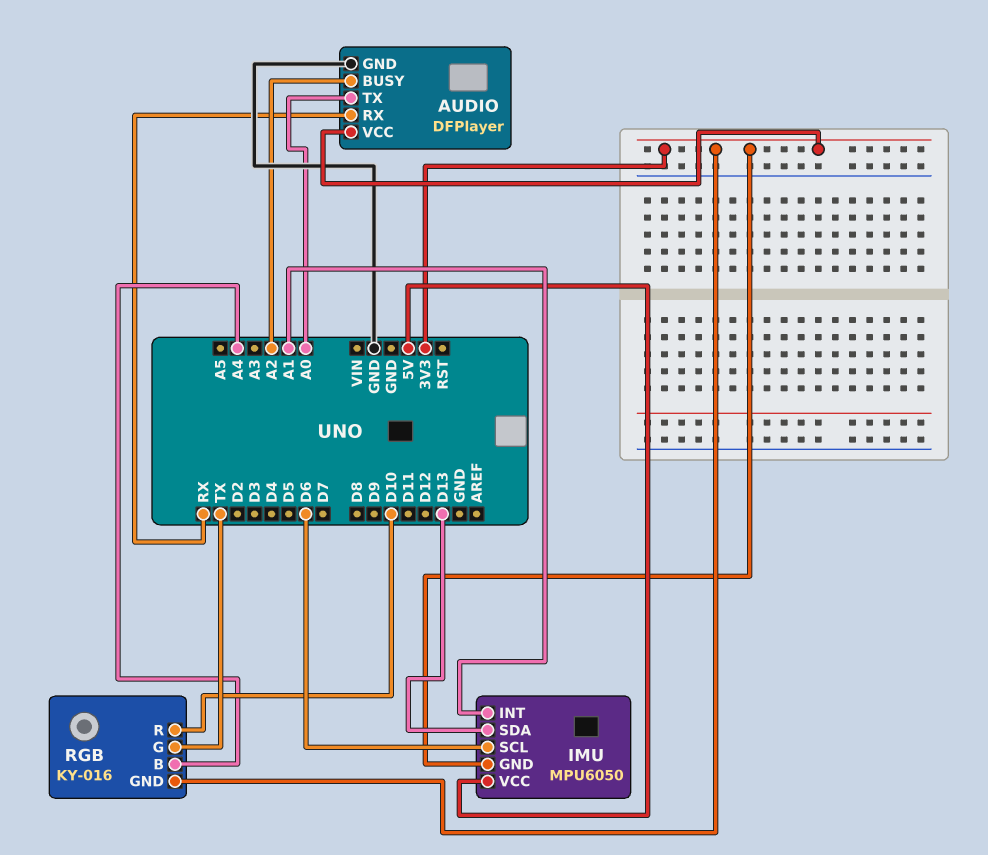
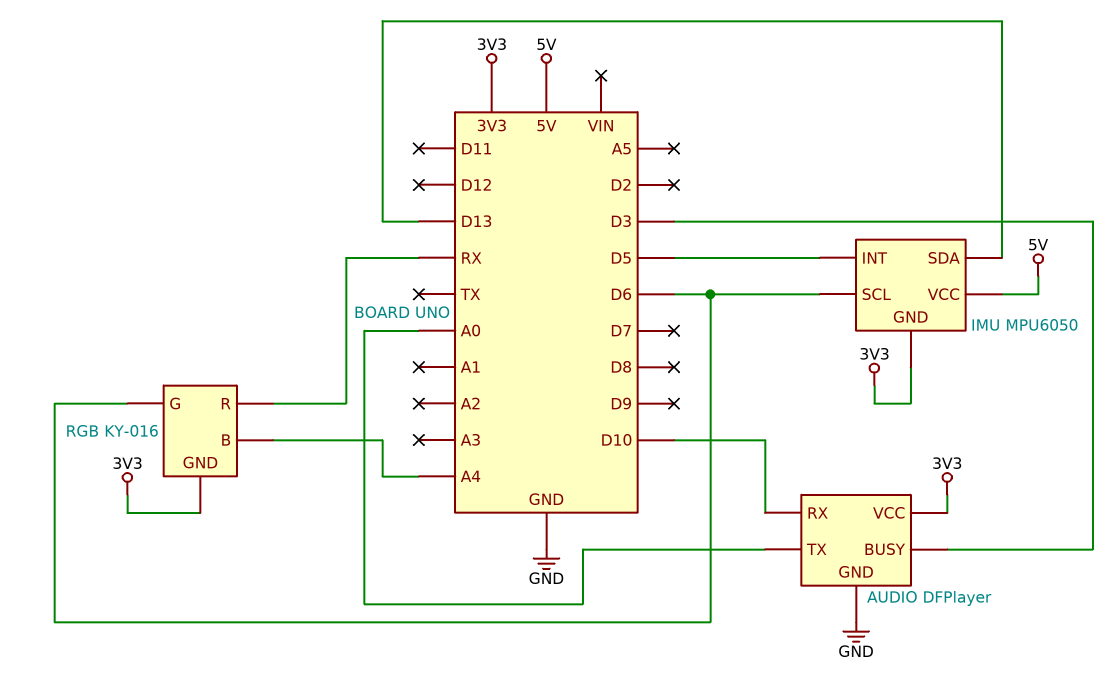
AUDIO pin BUSY: A2 -> D3
AUDIO pin RX: RX -> D10
IMU pin INT: A1 -> D5
RGB pin G: TX -> D6
RGB pin R: D10 -> RX

